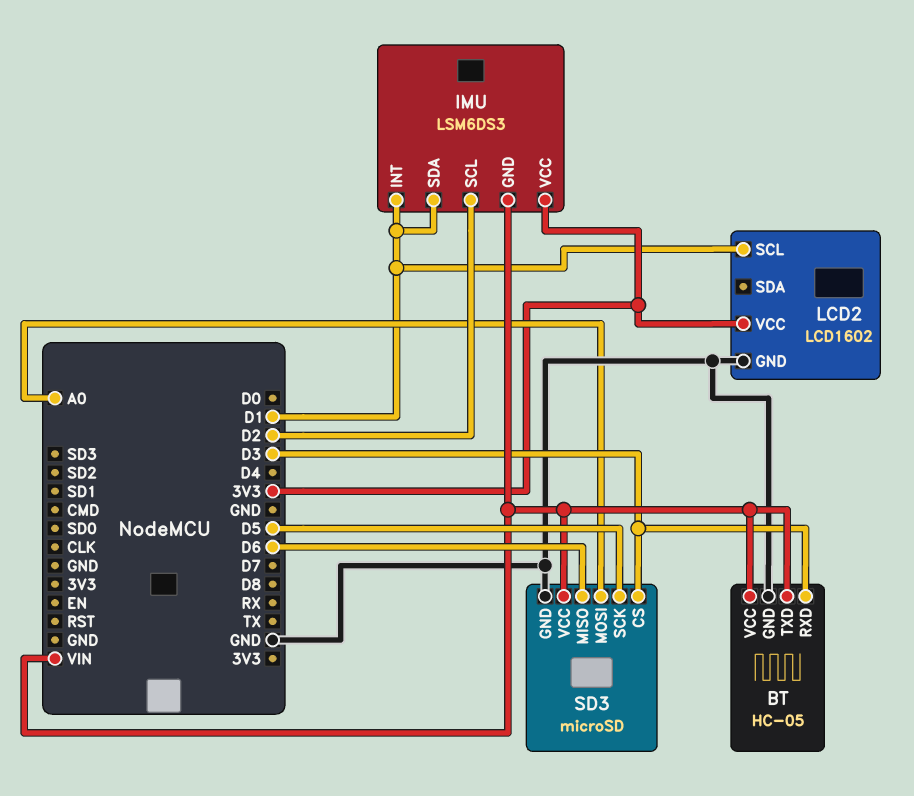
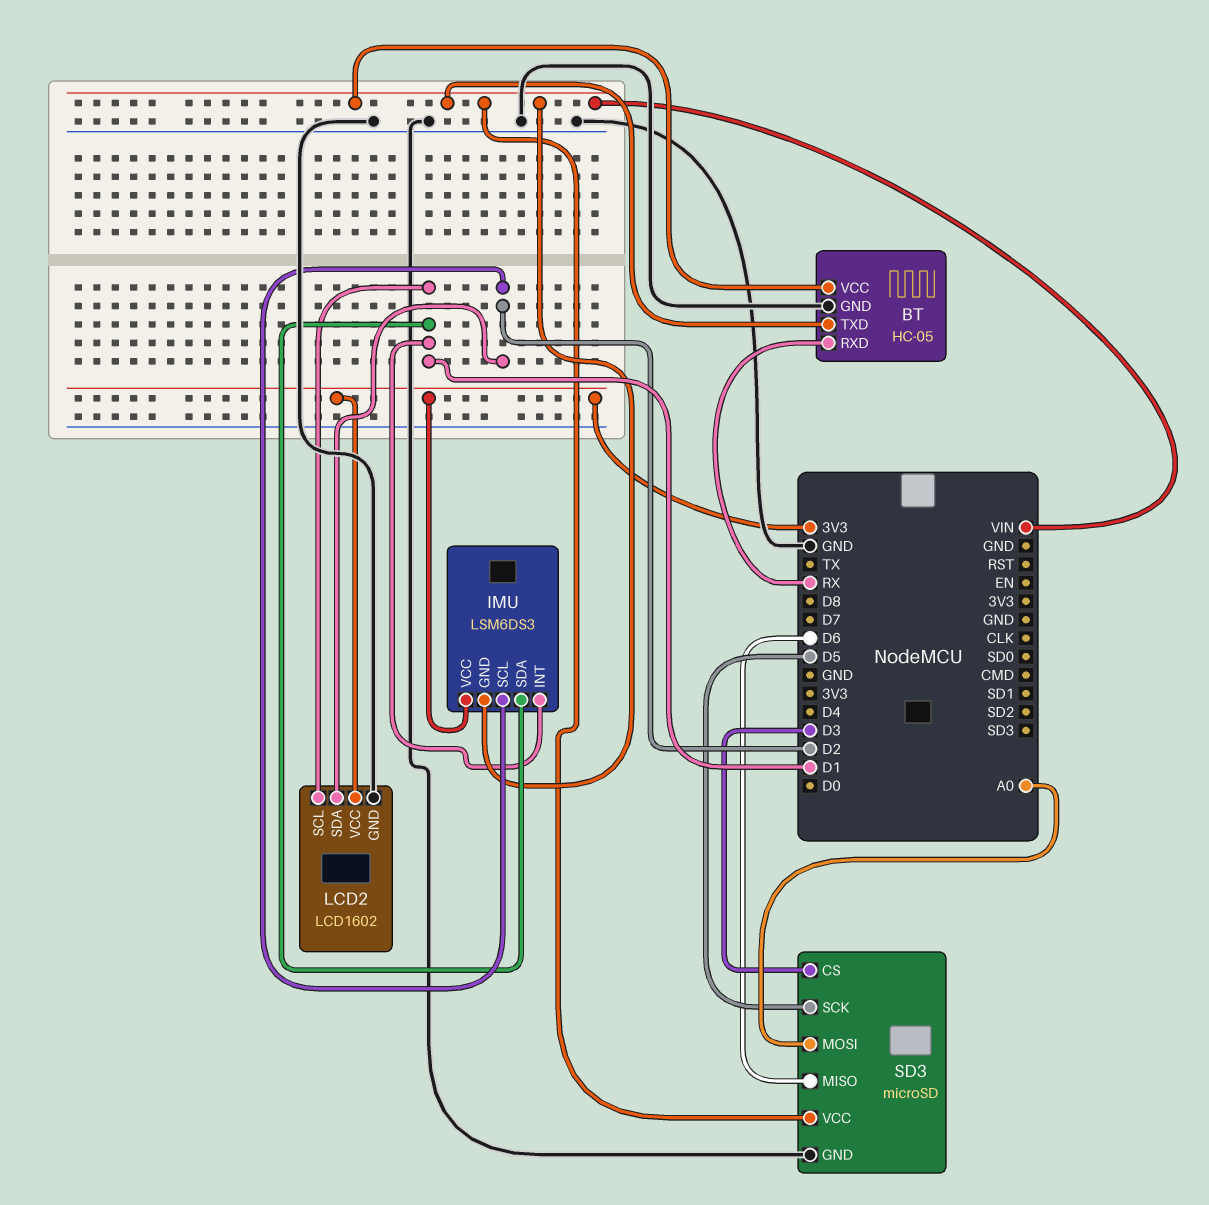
BT pin RXD: D3 -> RX
LCD2 pin SDA: none -> D2

